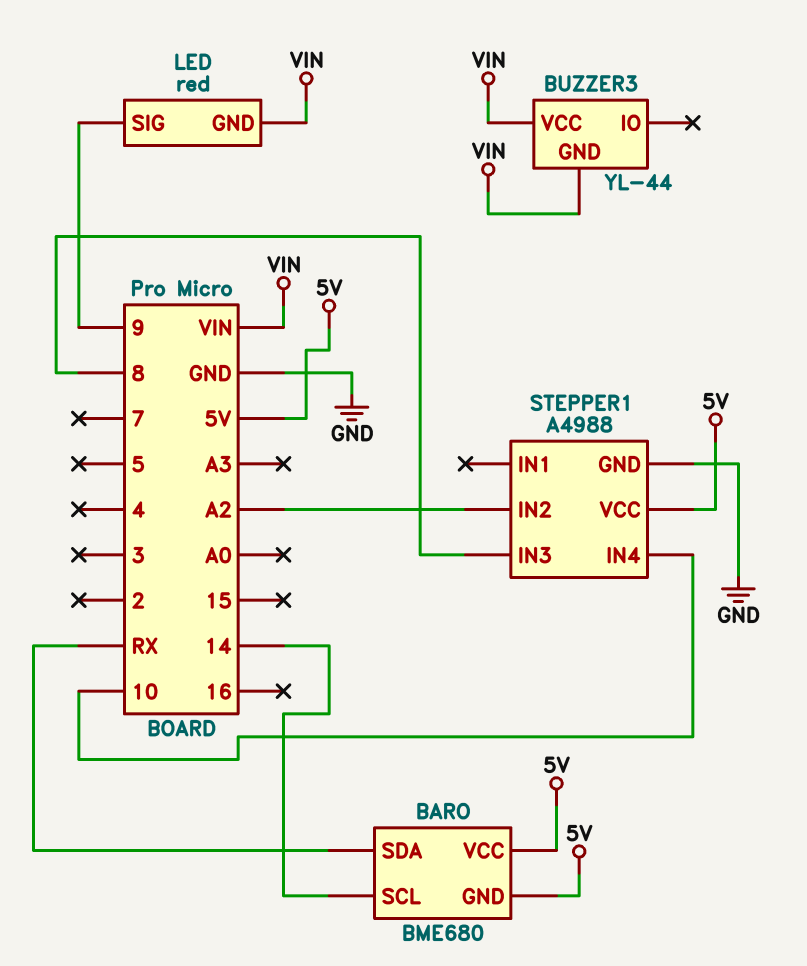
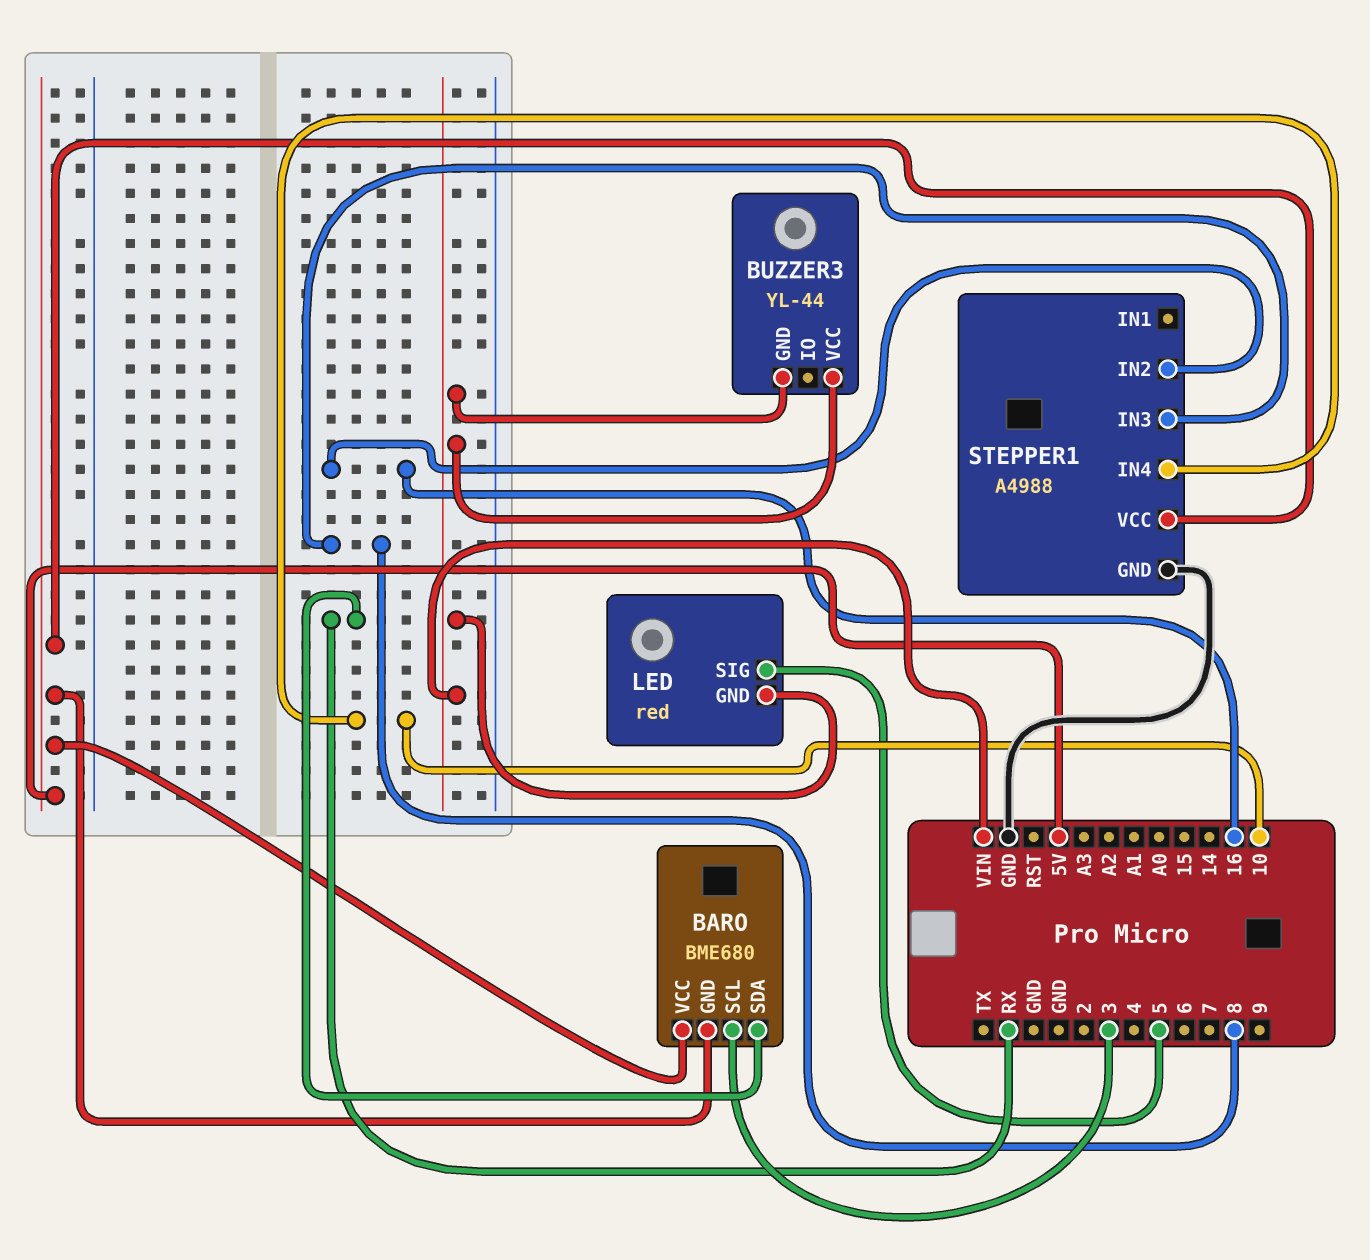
BARO pin SCL: 14 -> 3
LED pin SIG: 9 -> 5
STEPPER1 pin IN2: A2 -> 16

